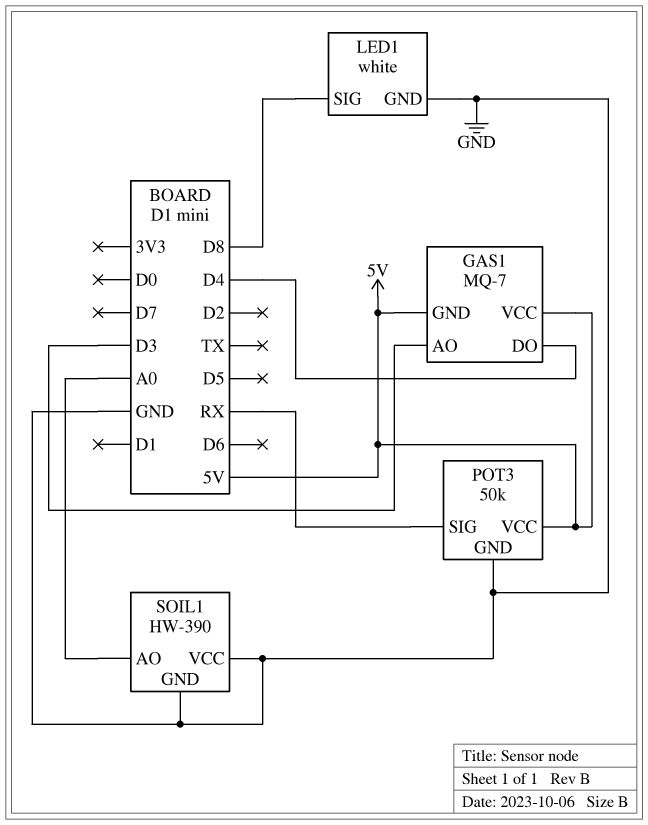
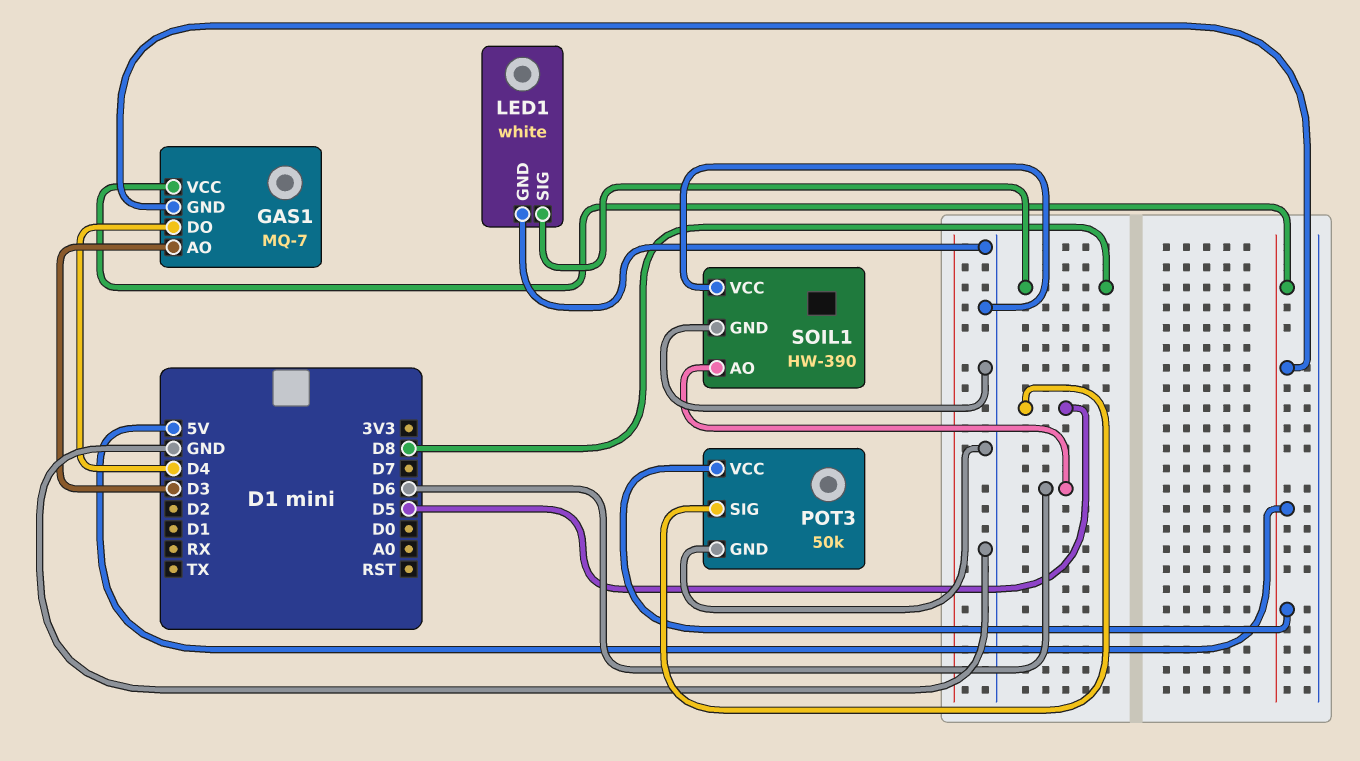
POT3 pin SIG: RX -> D5
SOIL1 pin AO: A0 -> D6

